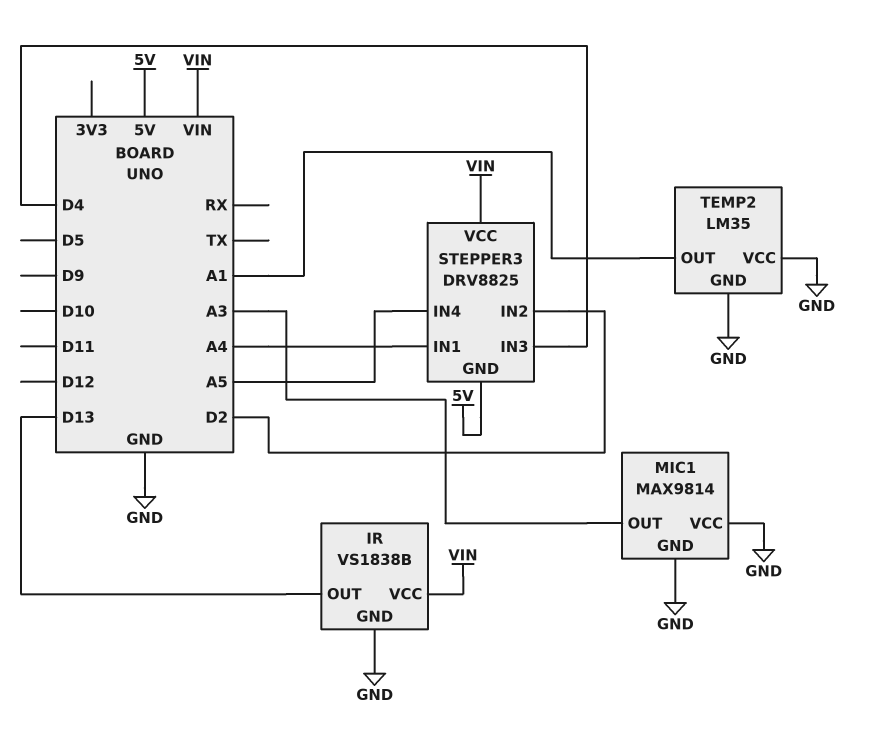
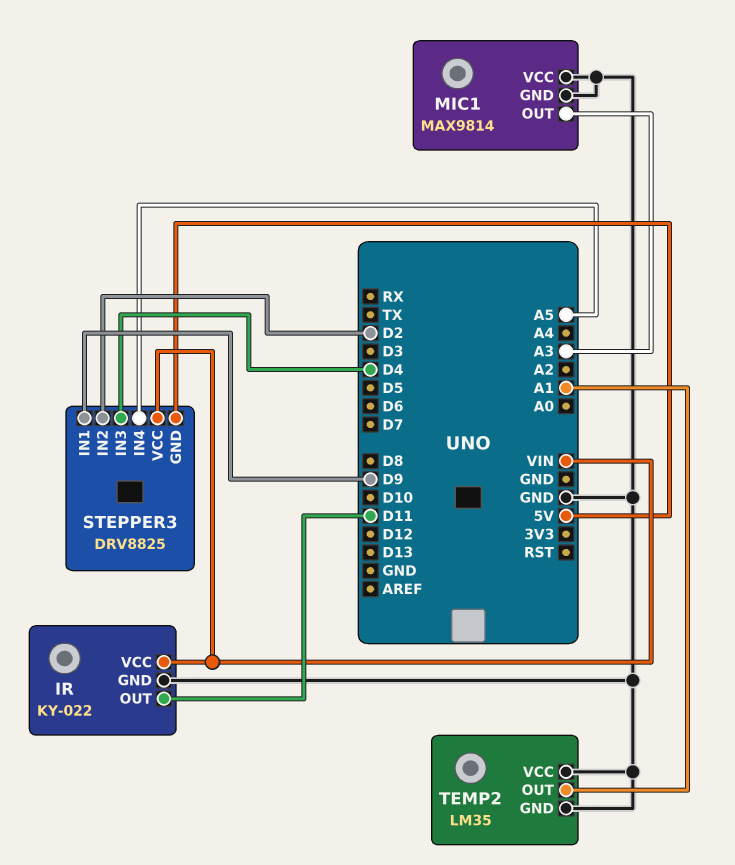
IR: VS1838B -> KY-022
IR pin OUT: D13 -> D11
STEPPER3 pin IN1: A4 -> D9

